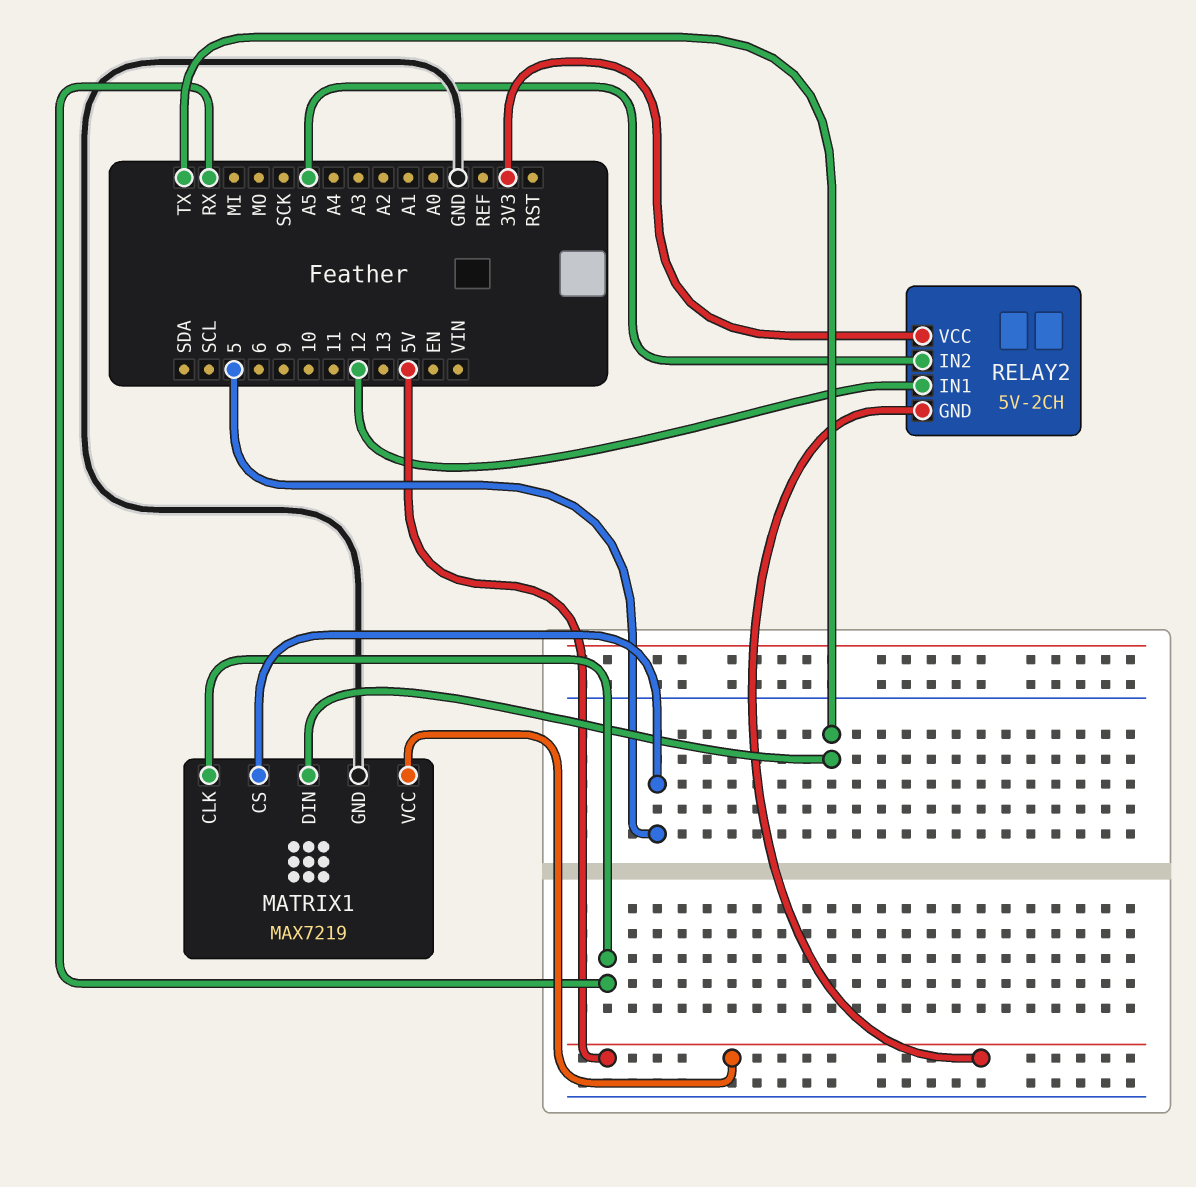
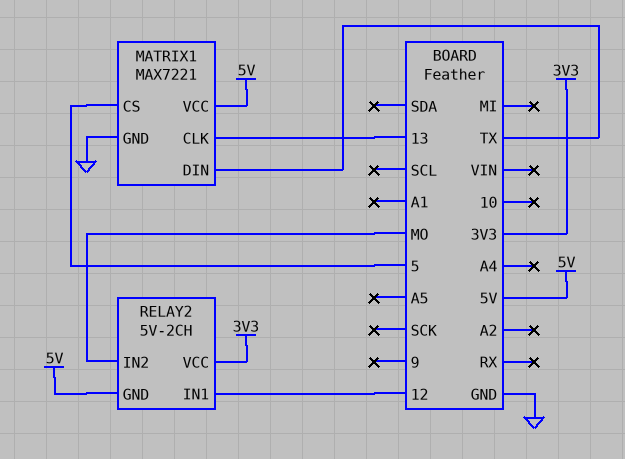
MATRIX1: MAX7219 -> MAX7221
MATRIX1 pin CLK: RX -> 13
RELAY2 pin IN2: A5 -> MO

